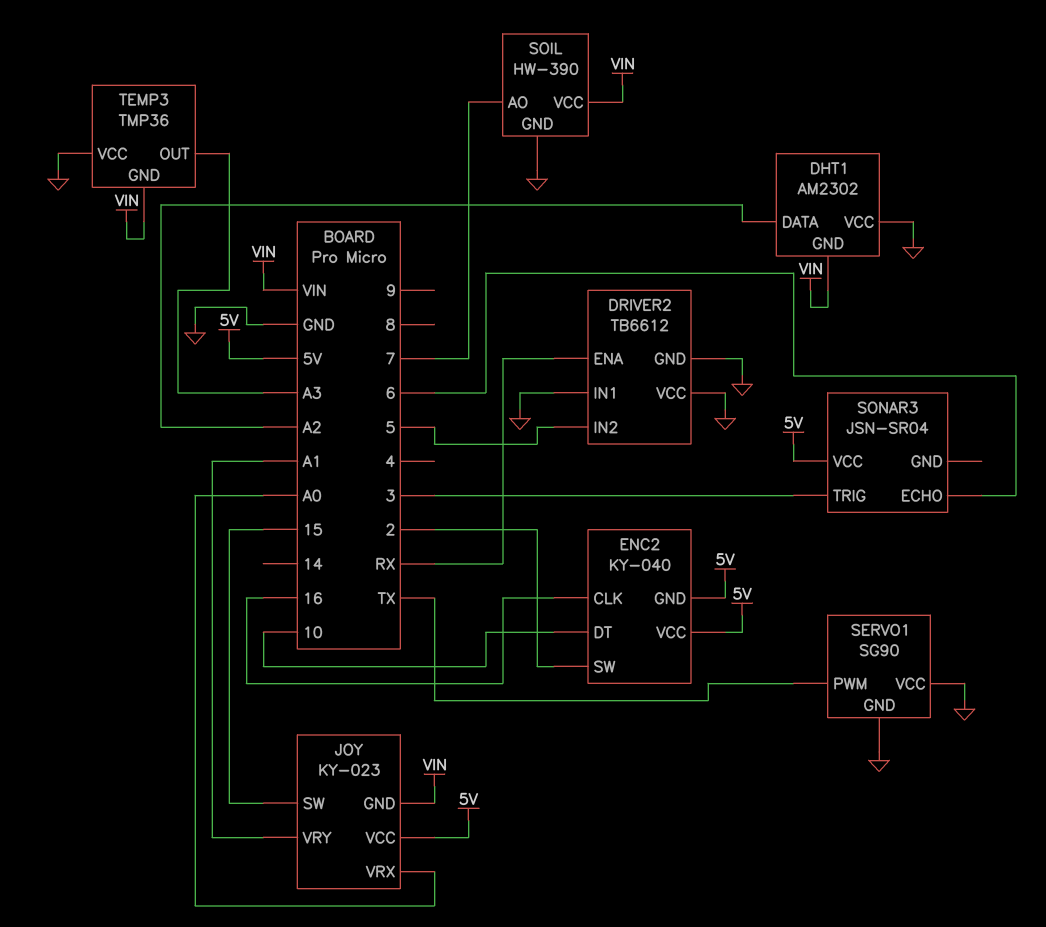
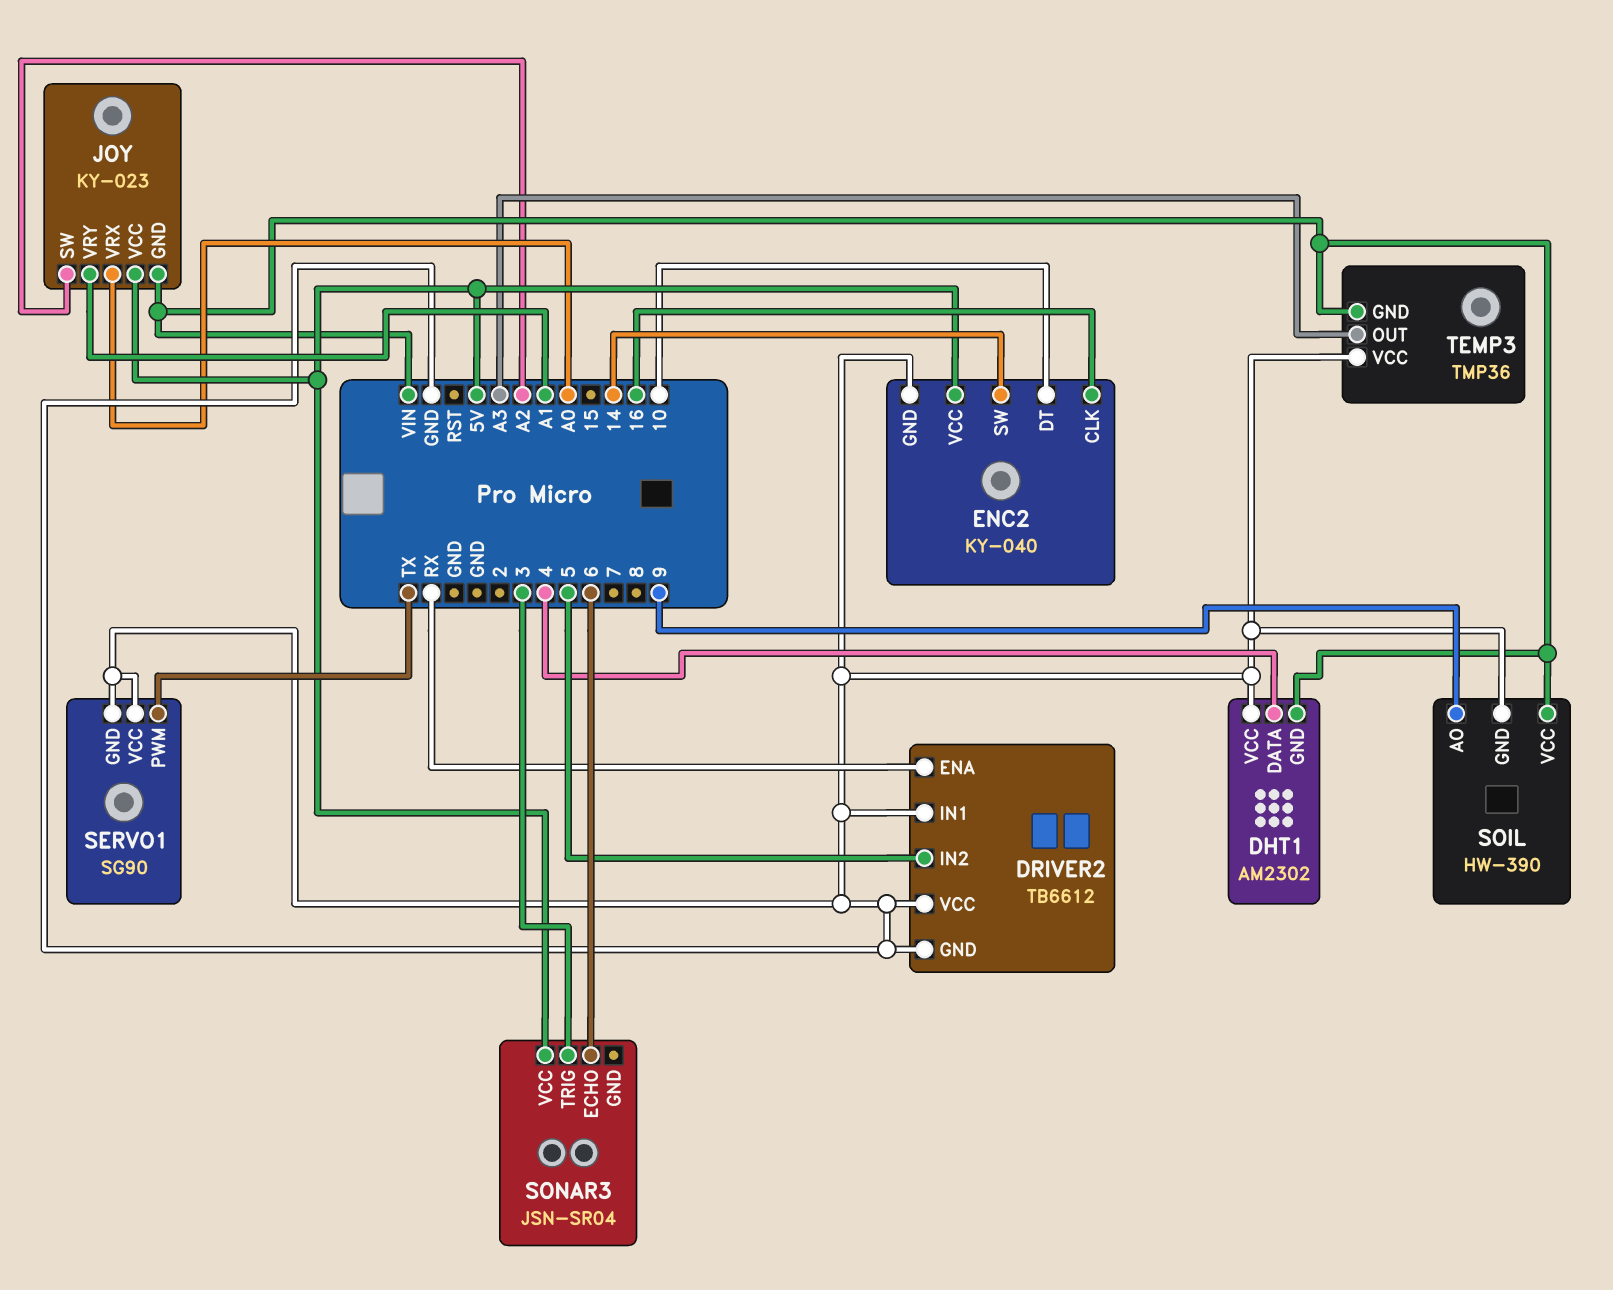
DHT1 pin DATA: A2 -> 4
ENC2 pin GND: 5V -> GND
ENC2 pin SW: 2 -> 14
JOY pin SW: 15 -> A2
SOIL pin AO: 7 -> 9

